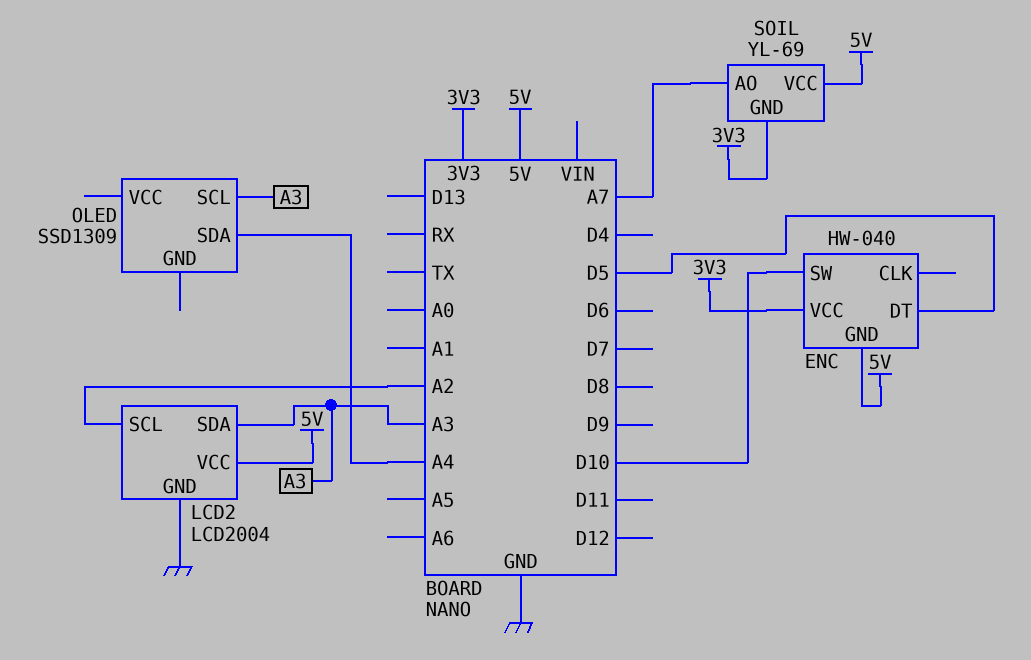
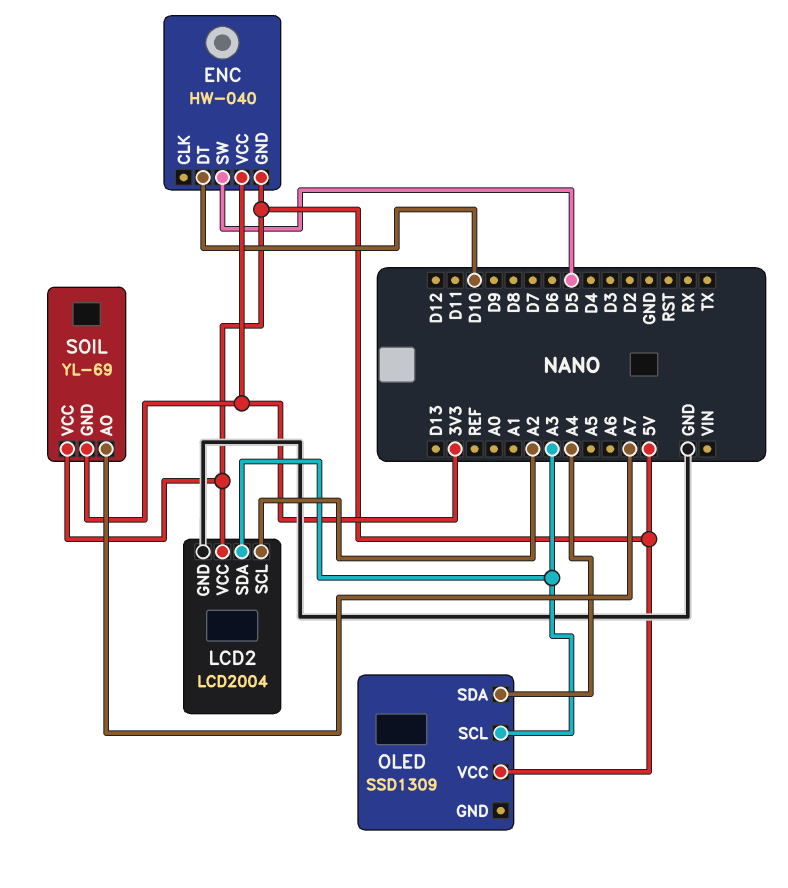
ENC pin DT: D5 -> D10
ENC pin SW: D10 -> D5
OLED pin VCC: none -> 5V

